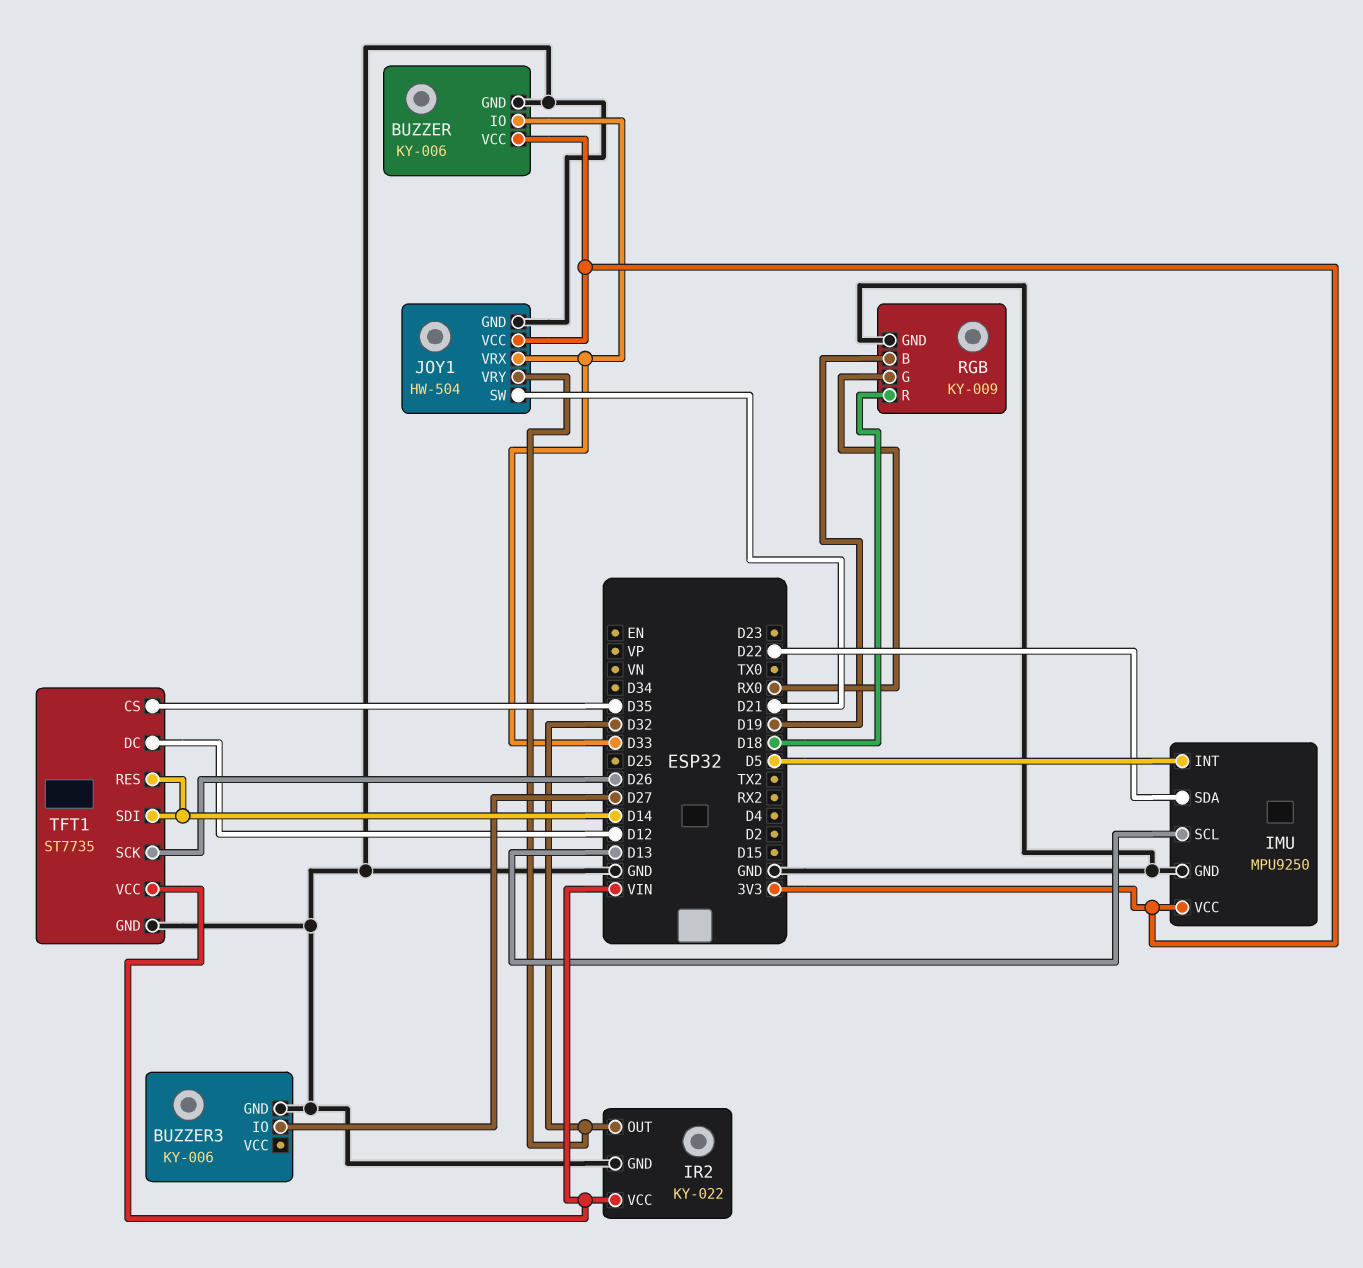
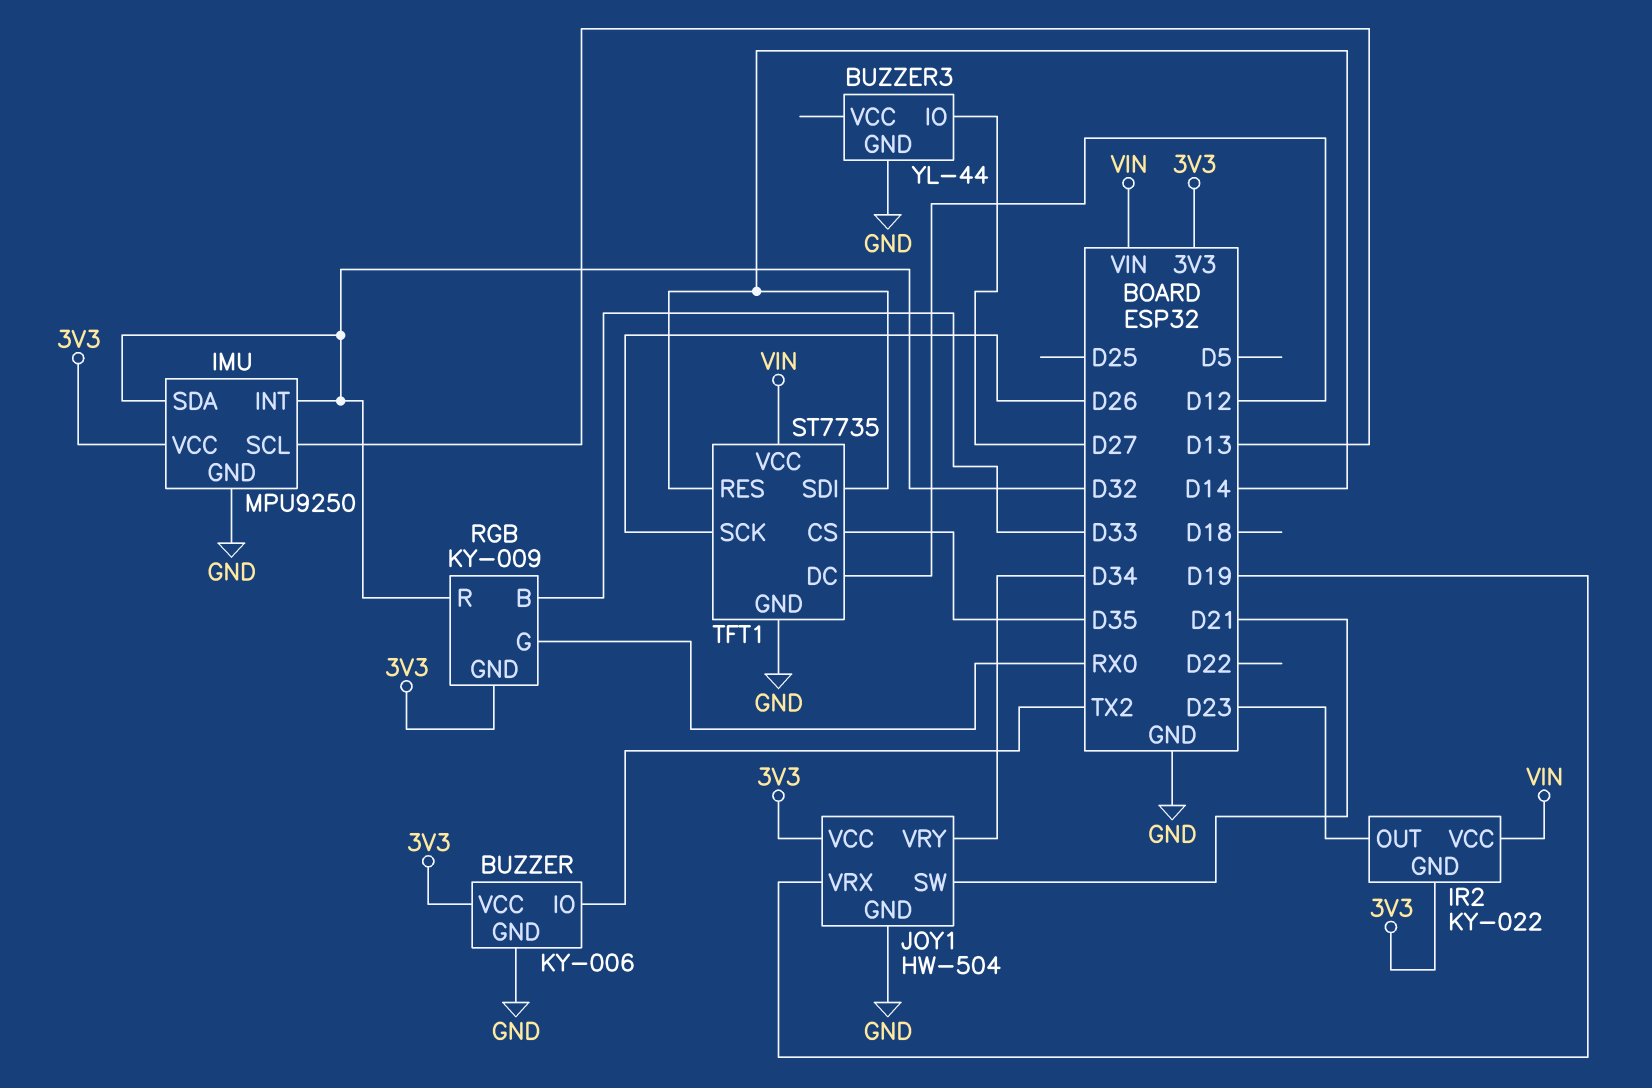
BUZZER pin IO: D33 -> TX2
BUZZER3: KY-006 -> YL-44
IMU pin INT: D5 -> D32
IMU pin SDA: D22 -> D32
IR2 pin GND: GND -> 3V3
IR2 pin OUT: D32 -> D23
JOY1 pin VRX: D33 -> D19
JOY1 pin VRY: D32 -> D34
RGB pin B: D19 -> D33
RGB pin GND: GND -> 3V3
RGB pin R: D18 -> D32

